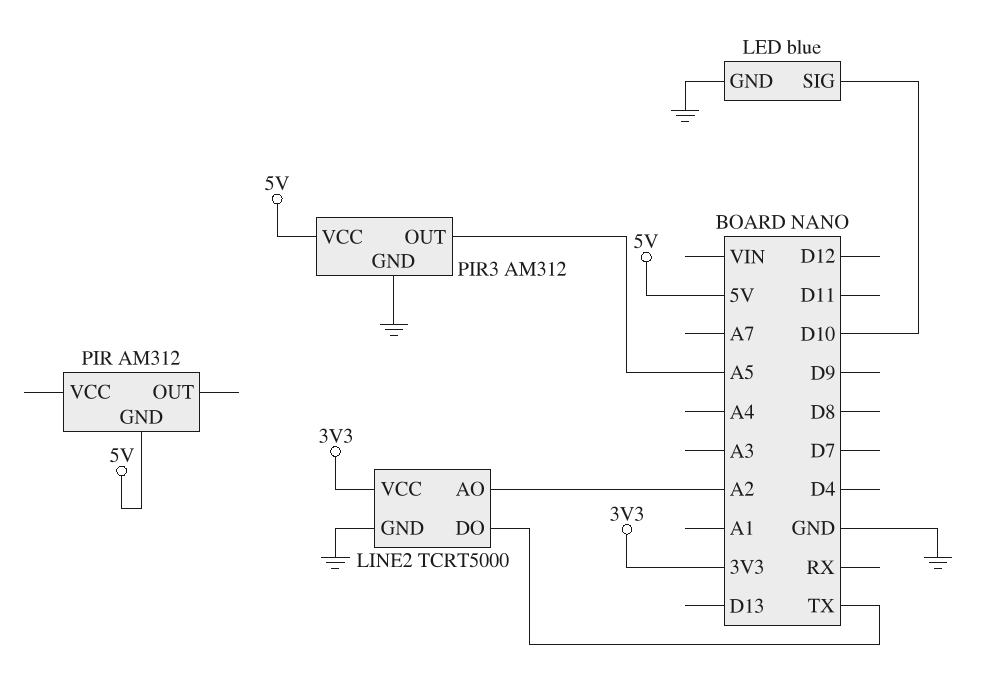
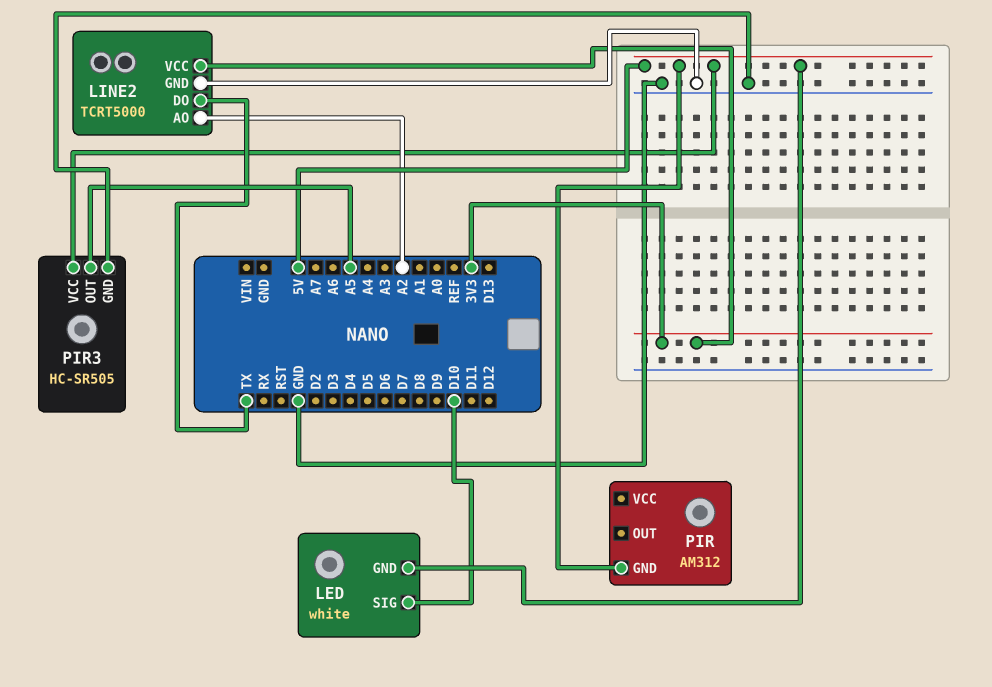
LED: blue -> white
LED pin GND: GND -> 5V
PIR3: AM312 -> HC-SR505

